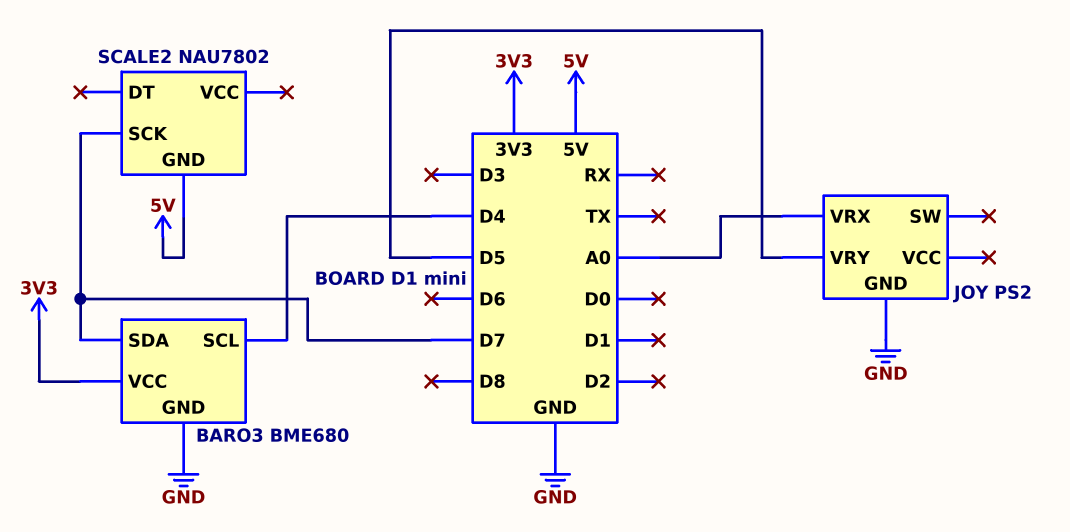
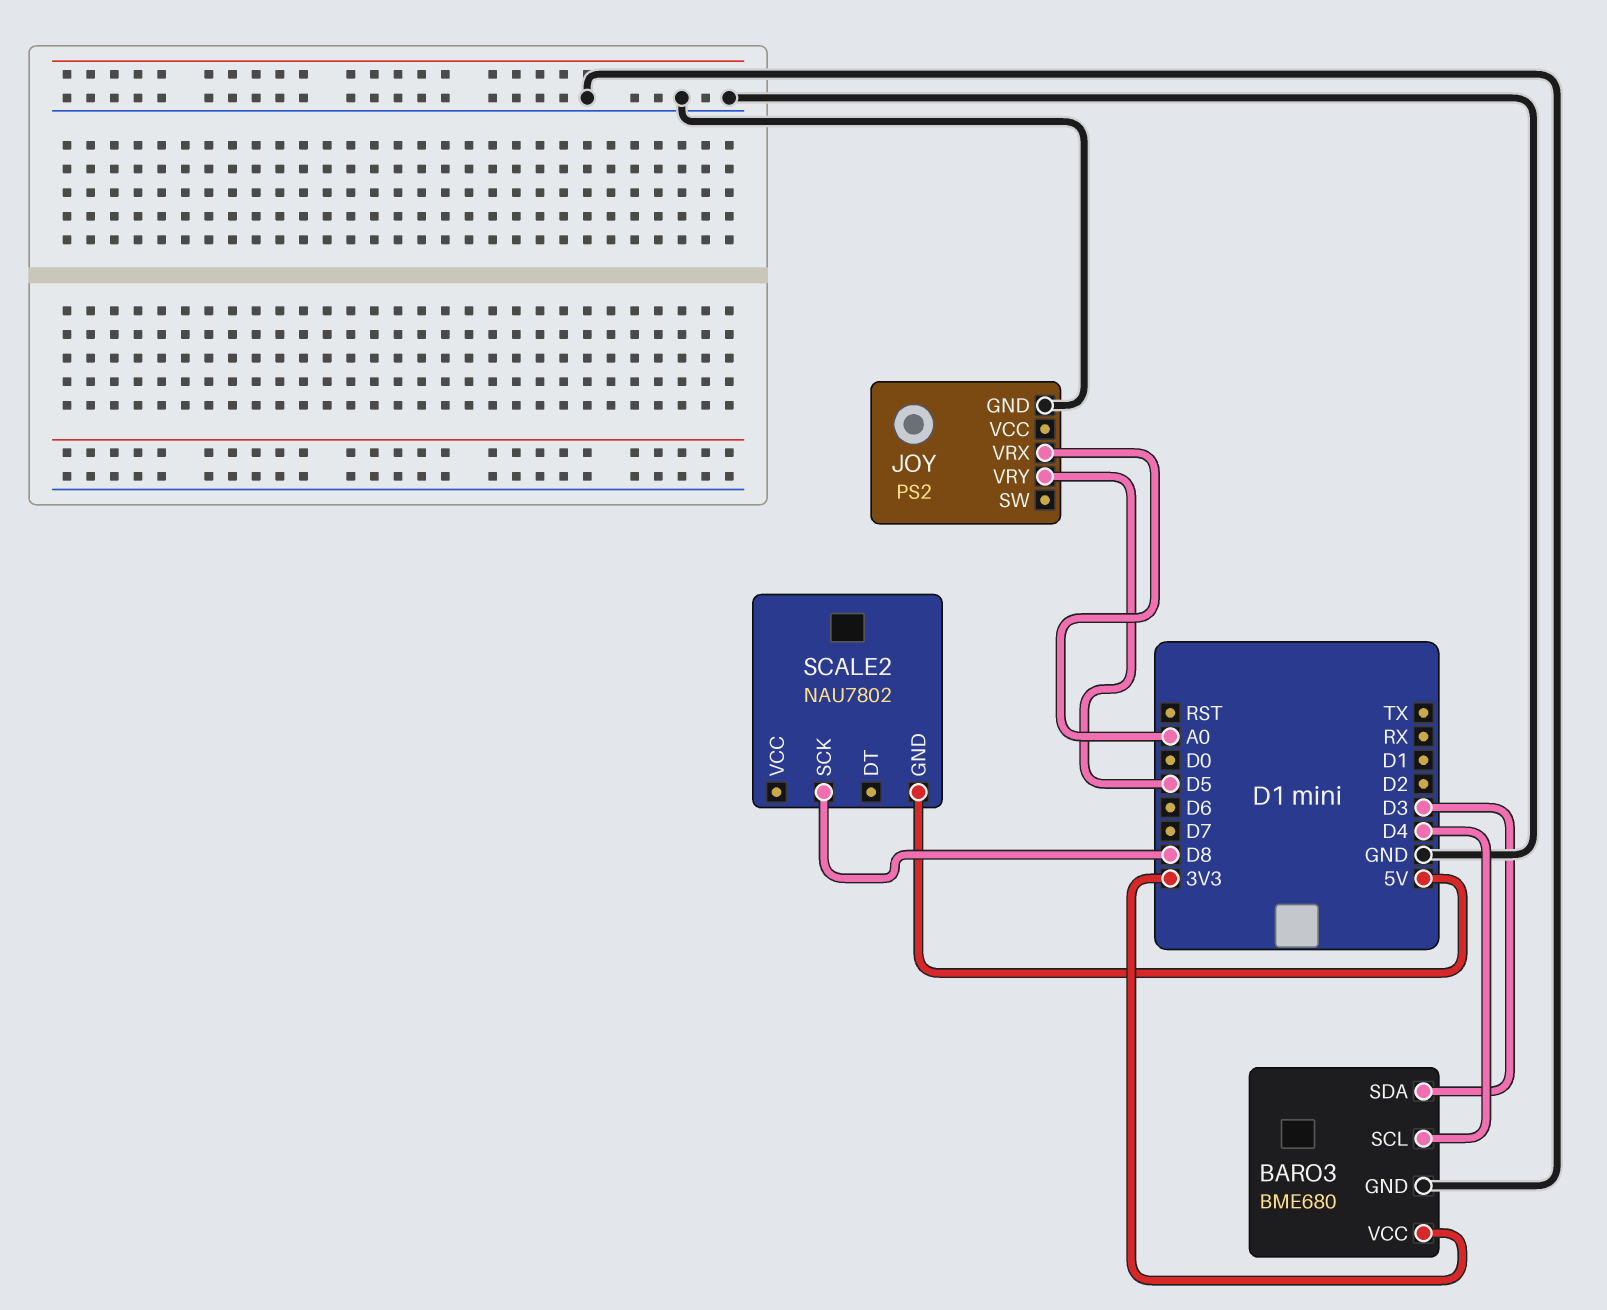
BARO3 pin SDA: D7 -> D3
SCALE2 pin SCK: D7 -> D8

